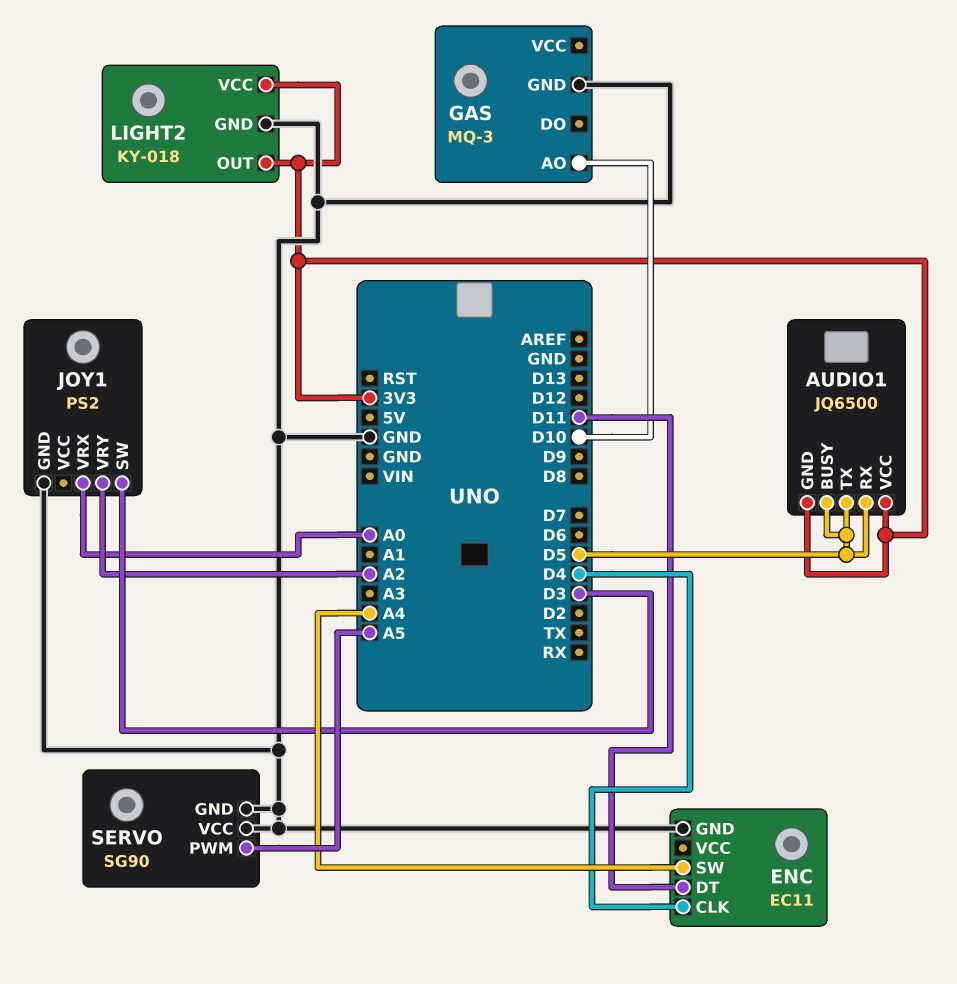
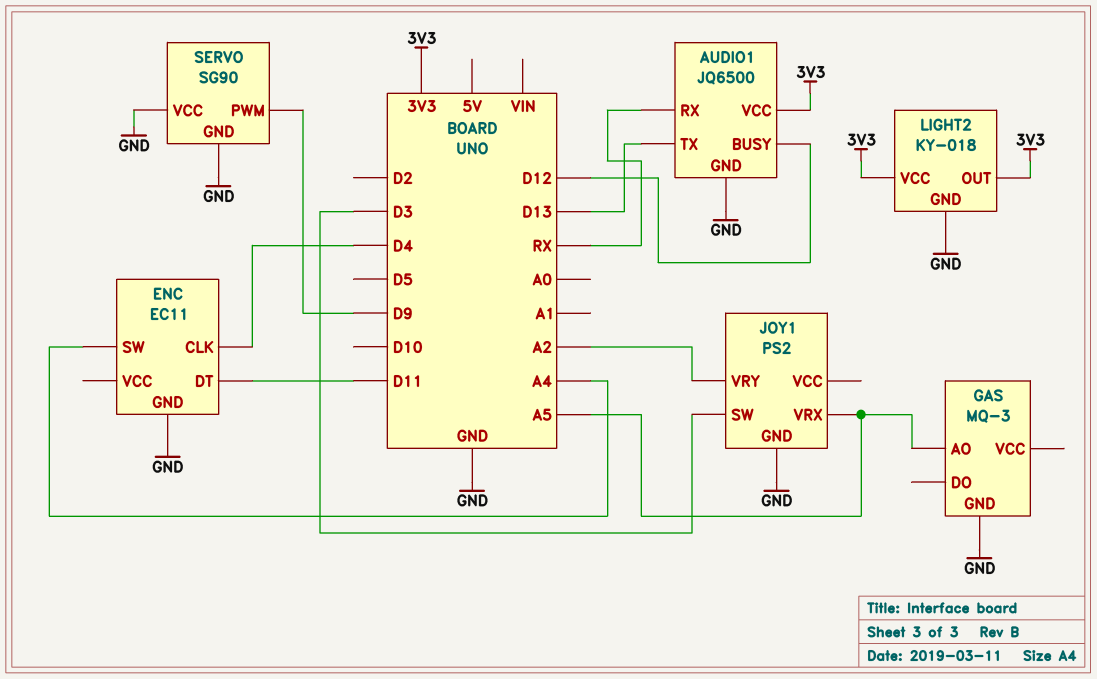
AUDIO1 pin BUSY: D5 -> D12
AUDIO1 pin GND: 3V3 -> GND
AUDIO1 pin RX: D5 -> RX
AUDIO1 pin TX: D5 -> D13
GAS pin AO: D10 -> A5
JOY1 pin VRX: A0 -> A5
SERVO pin PWM: A5 -> D9

